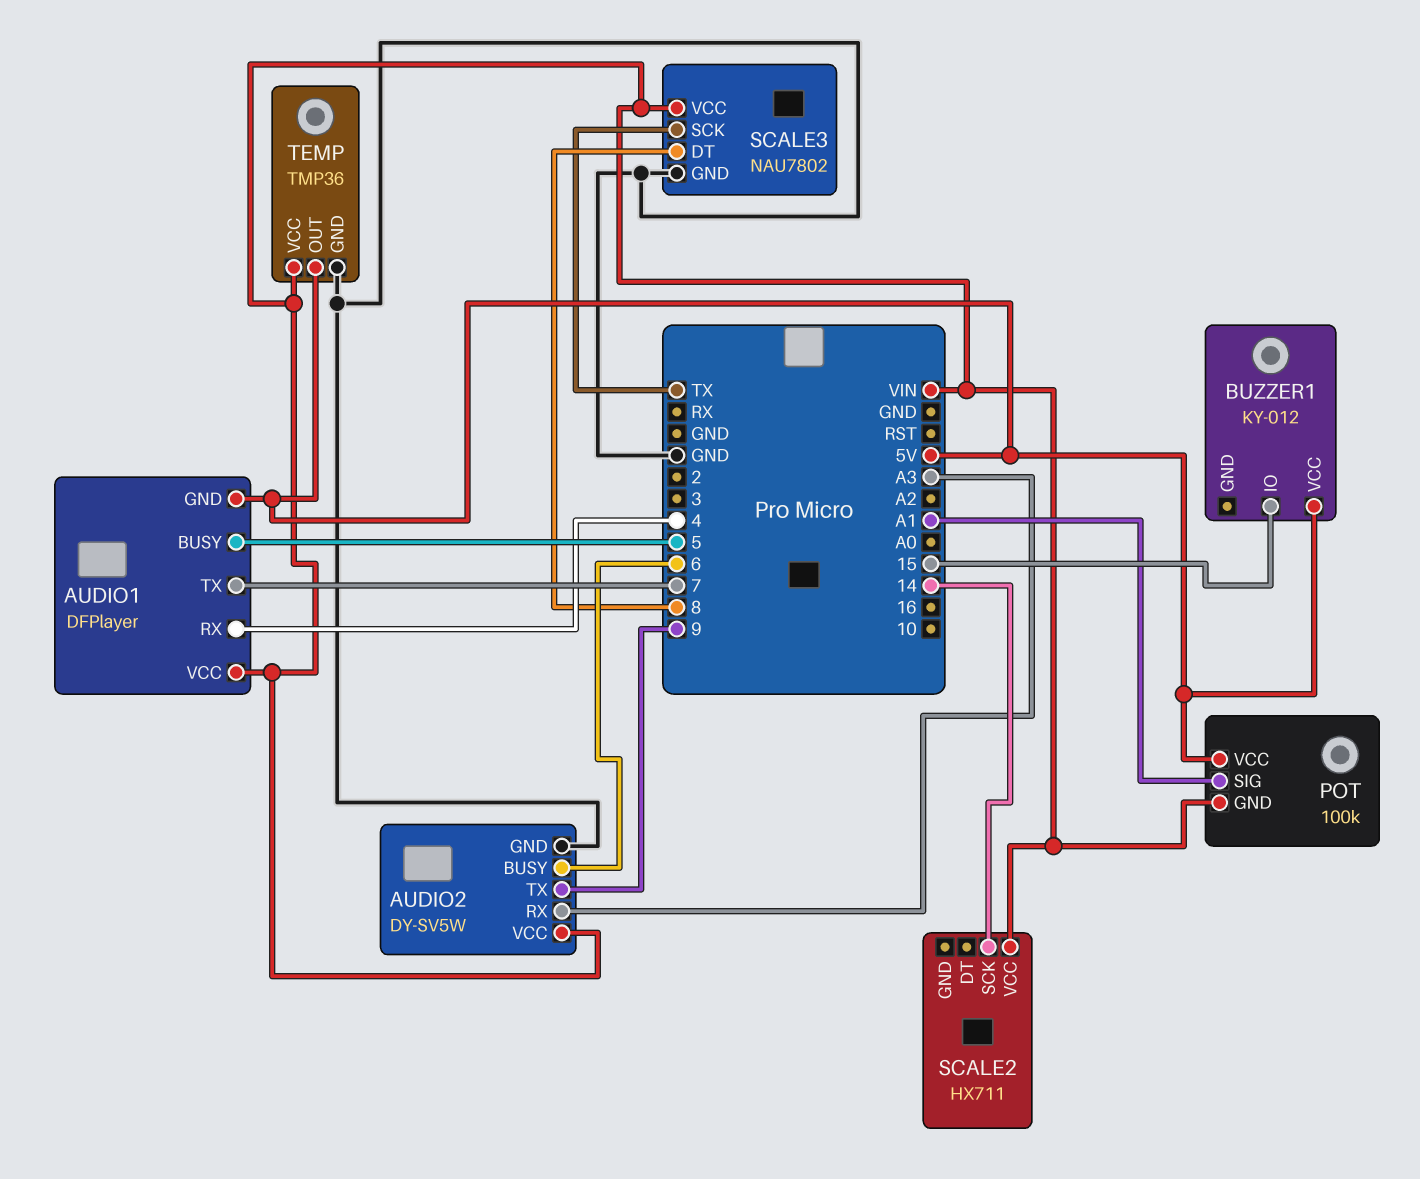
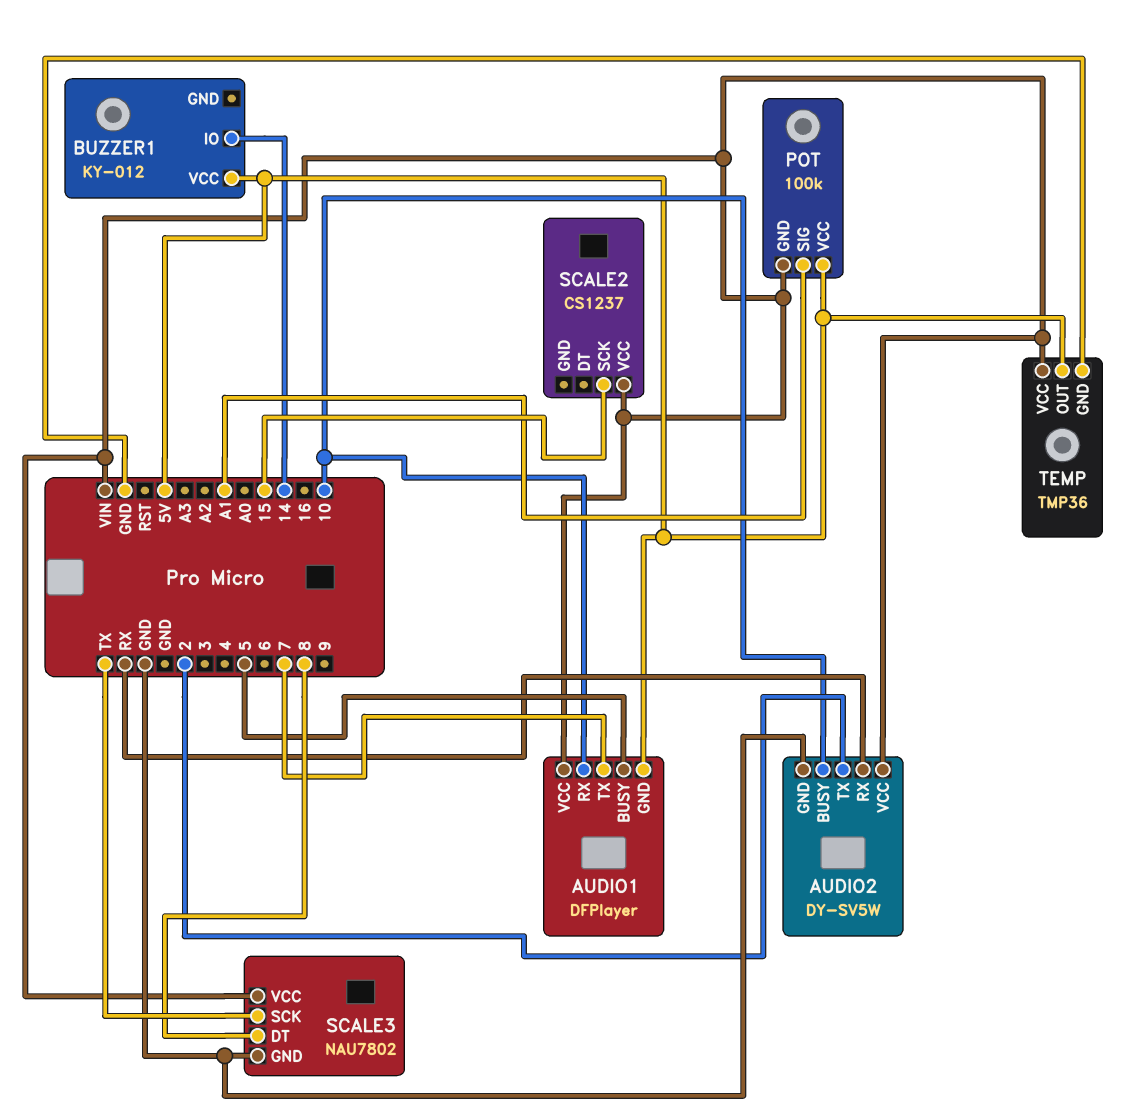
AUDIO1 pin RX: 4 -> 10
AUDIO2 pin BUSY: 6 -> 10
AUDIO2 pin RX: A3 -> RX
AUDIO2 pin TX: 9 -> 2
BUZZER1 pin IO: 15 -> 14
SCALE2: HX711 -> CS1237
SCALE2 pin SCK: 14 -> 15

